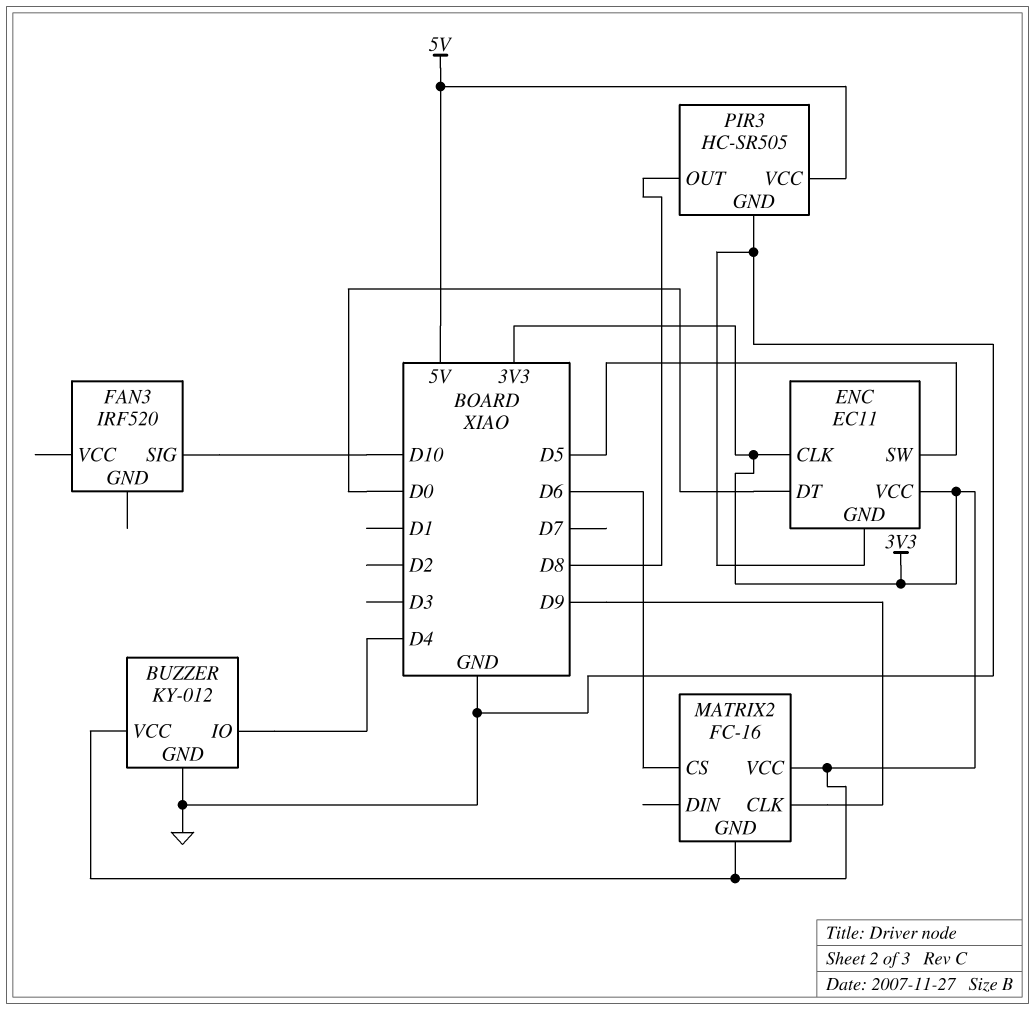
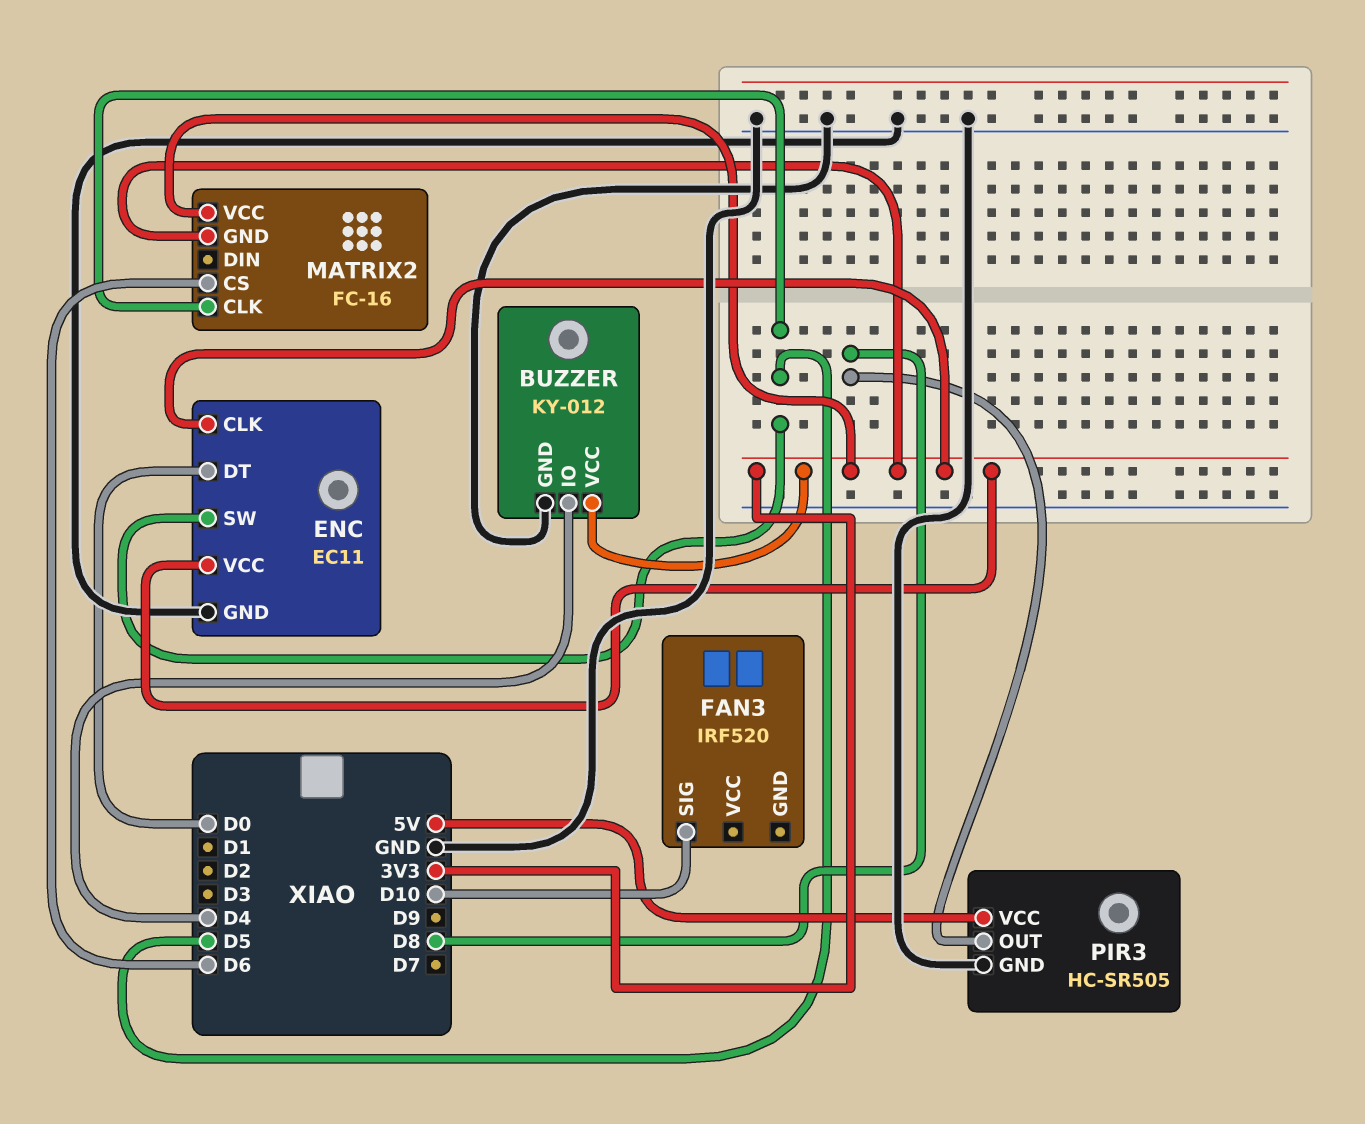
MATRIX2 pin CLK: D9 -> D5

